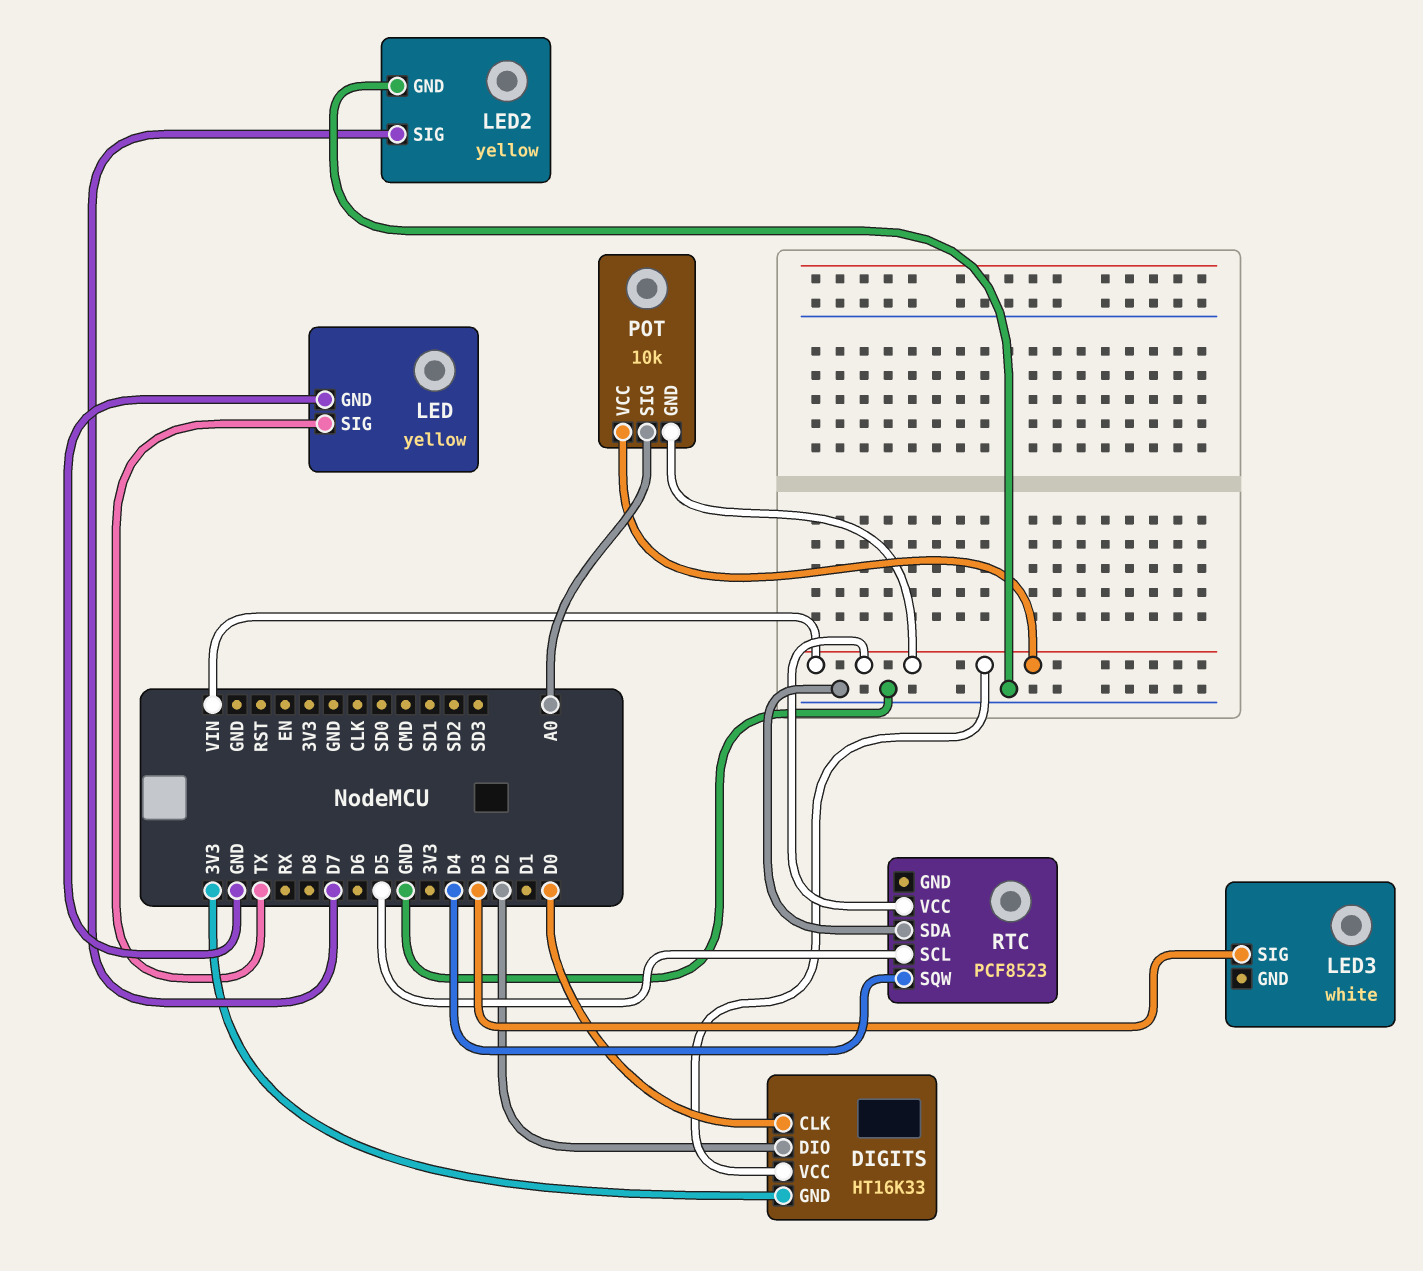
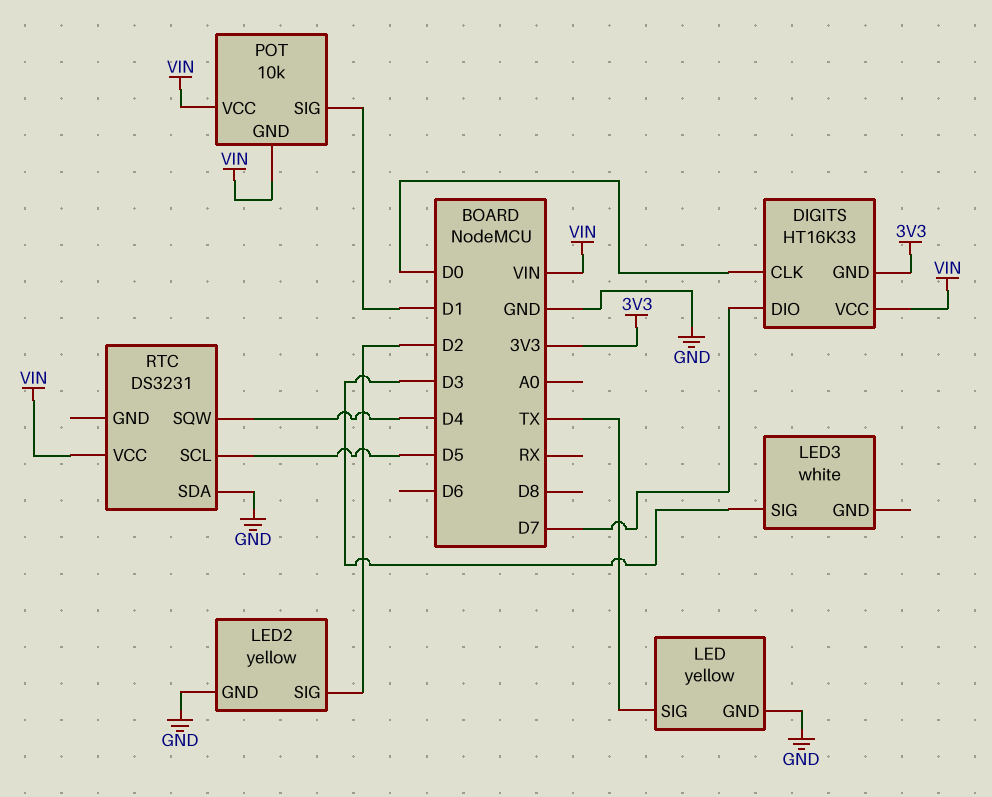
DIGITS pin DIO: D2 -> D7
LED2 pin SIG: D7 -> D2
POT pin SIG: A0 -> D1
RTC: PCF8523 -> DS3231

